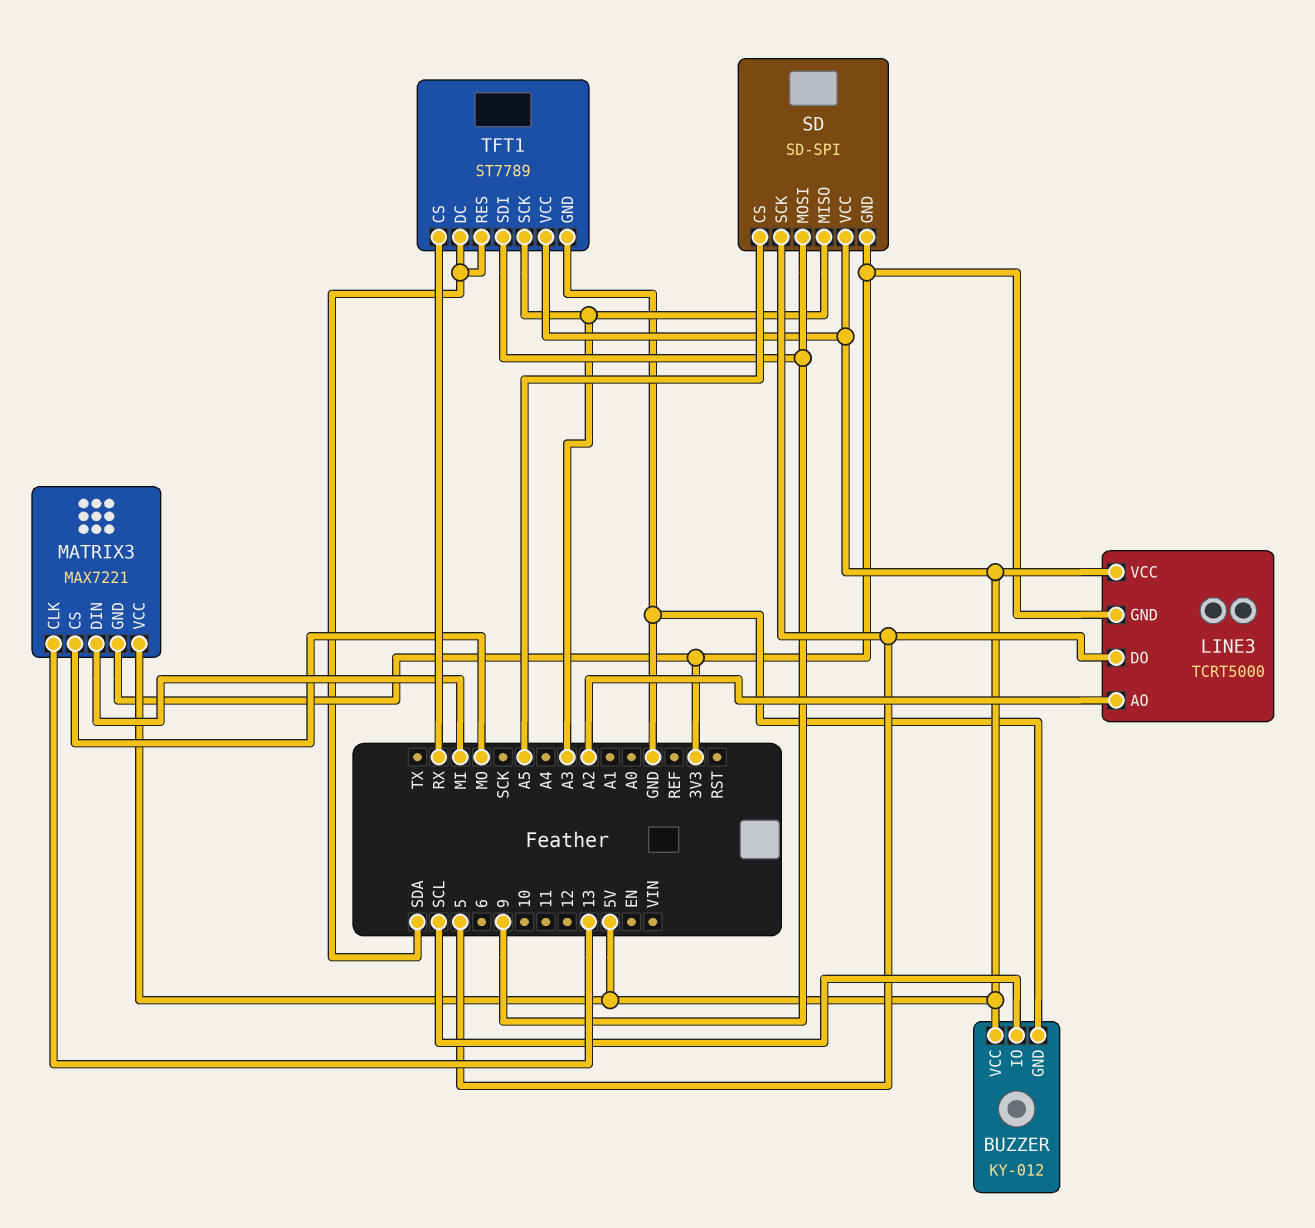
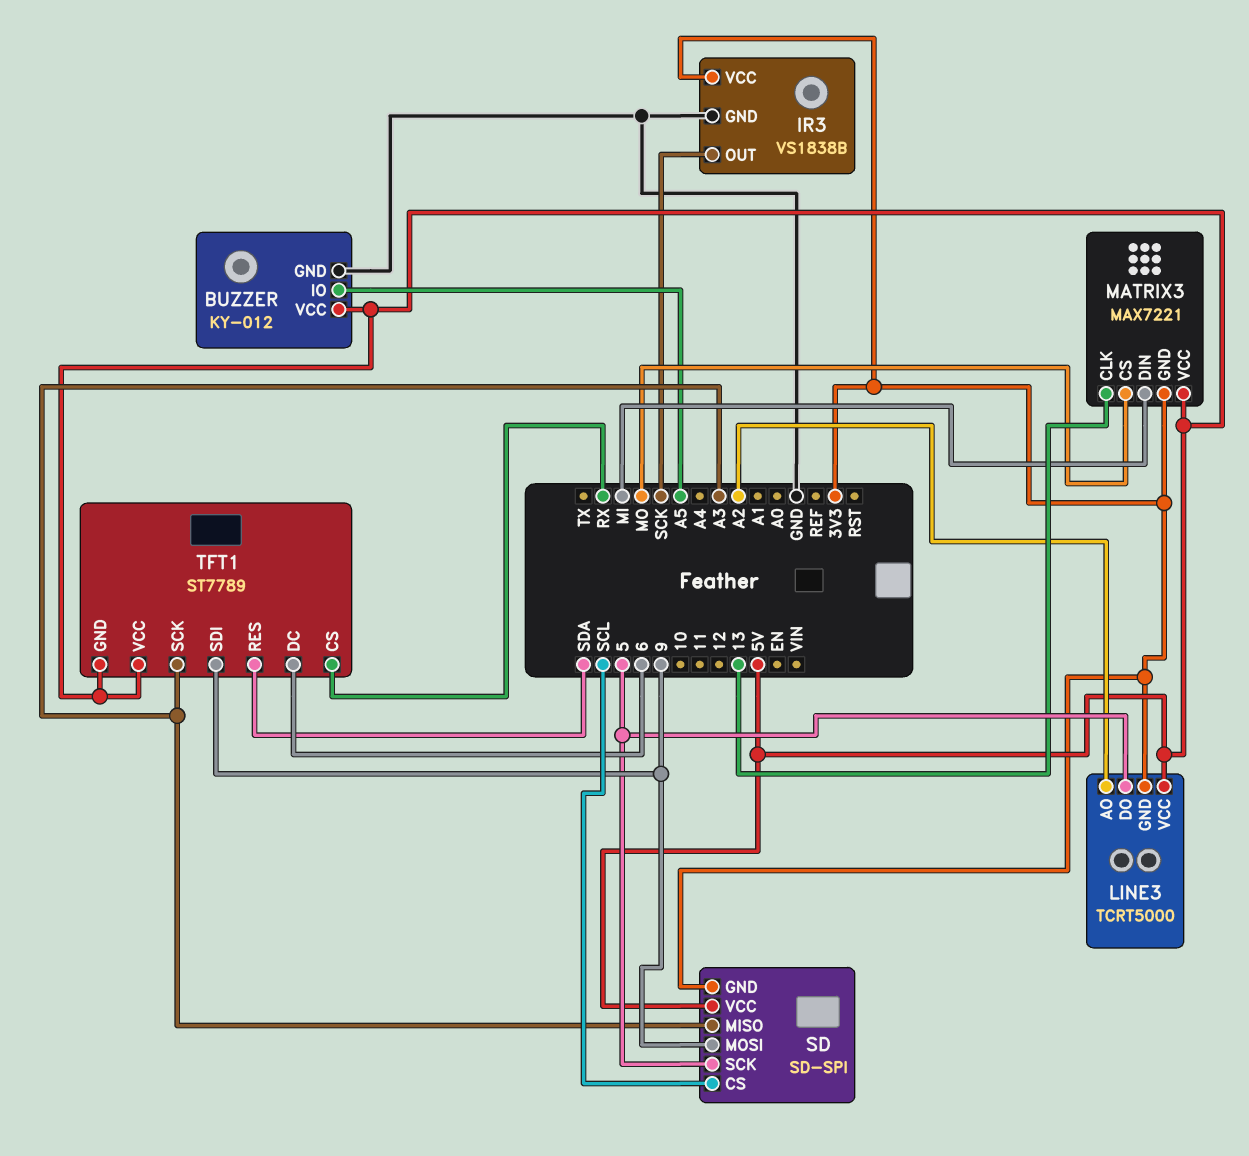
BUZZER pin IO: SCL -> A5
IR3: none -> VS1838B
IR3 pin GND: none -> GND
IR3 pin OUT: none -> SCK
IR3 pin VCC: none -> 3V3
SD pin CS: A5 -> SCL
TFT1 pin DC: SDA -> 6
TFT1 pin GND: GND -> 5V

